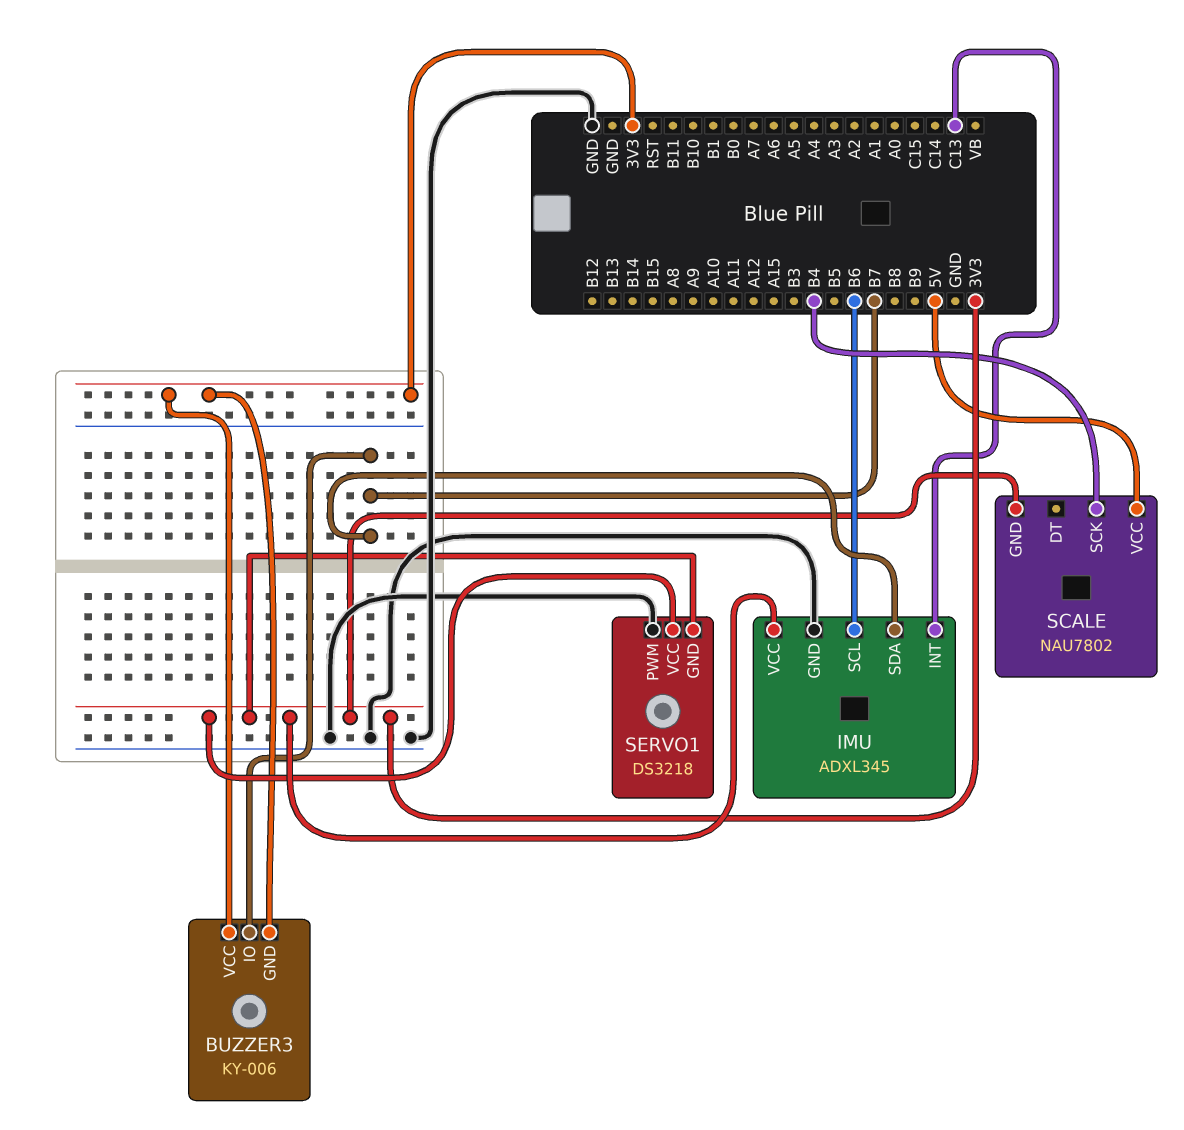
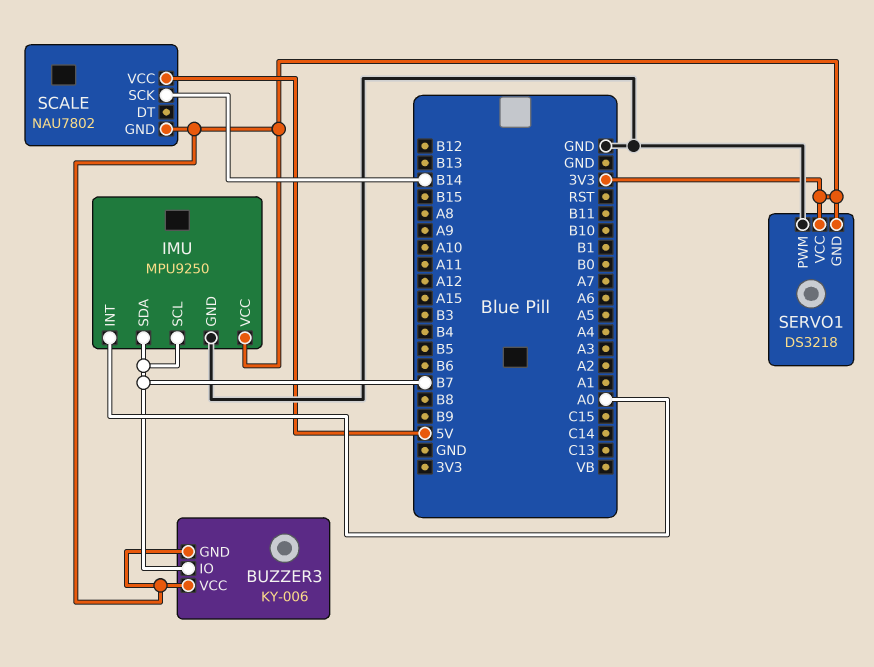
IMU: ADXL345 -> MPU9250
IMU pin INT: C13 -> A0
IMU pin SCL: B6 -> B7
SCALE pin SCK: B4 -> B14

